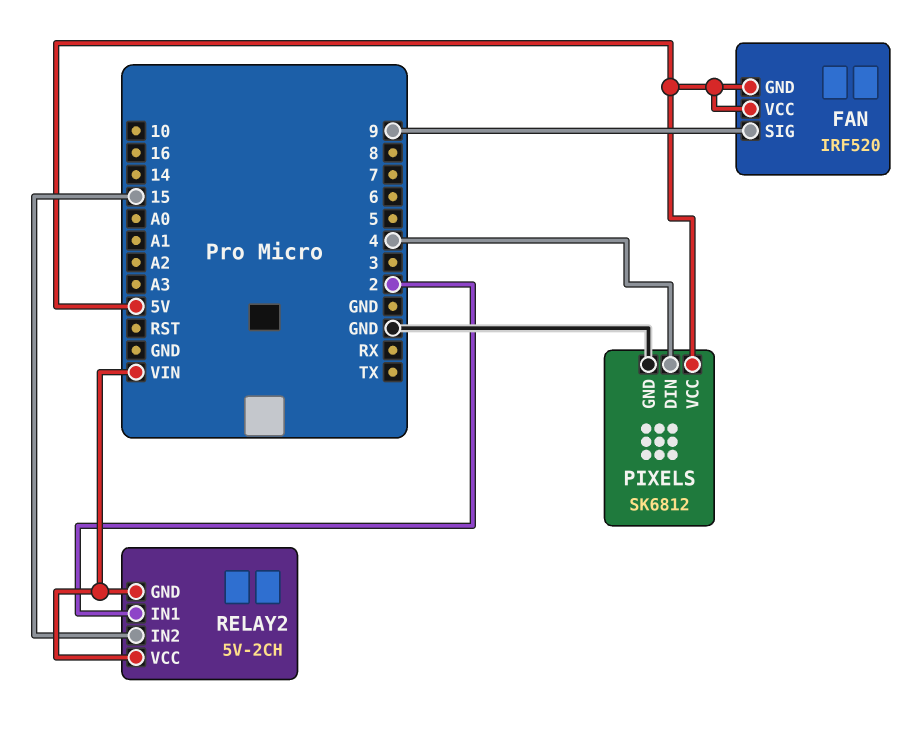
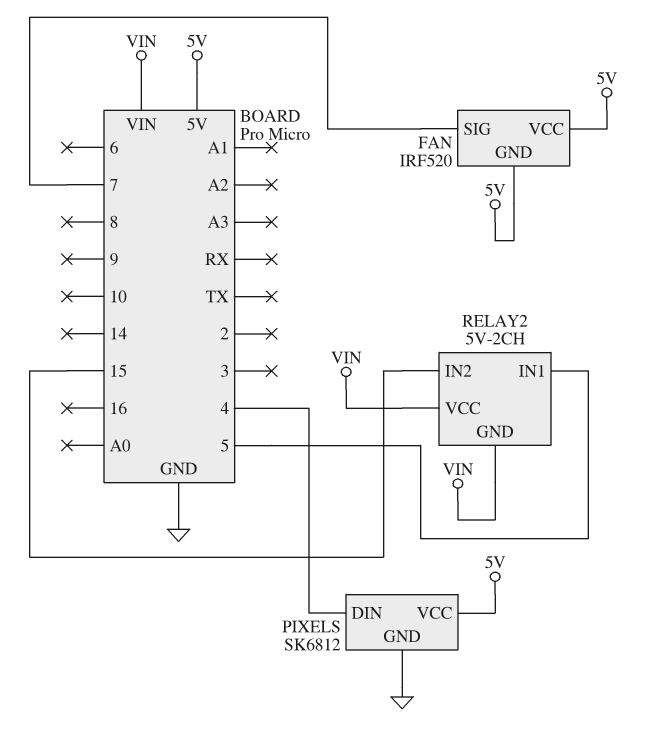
FAN pin SIG: 9 -> 7
RELAY2 pin IN1: 2 -> 5

